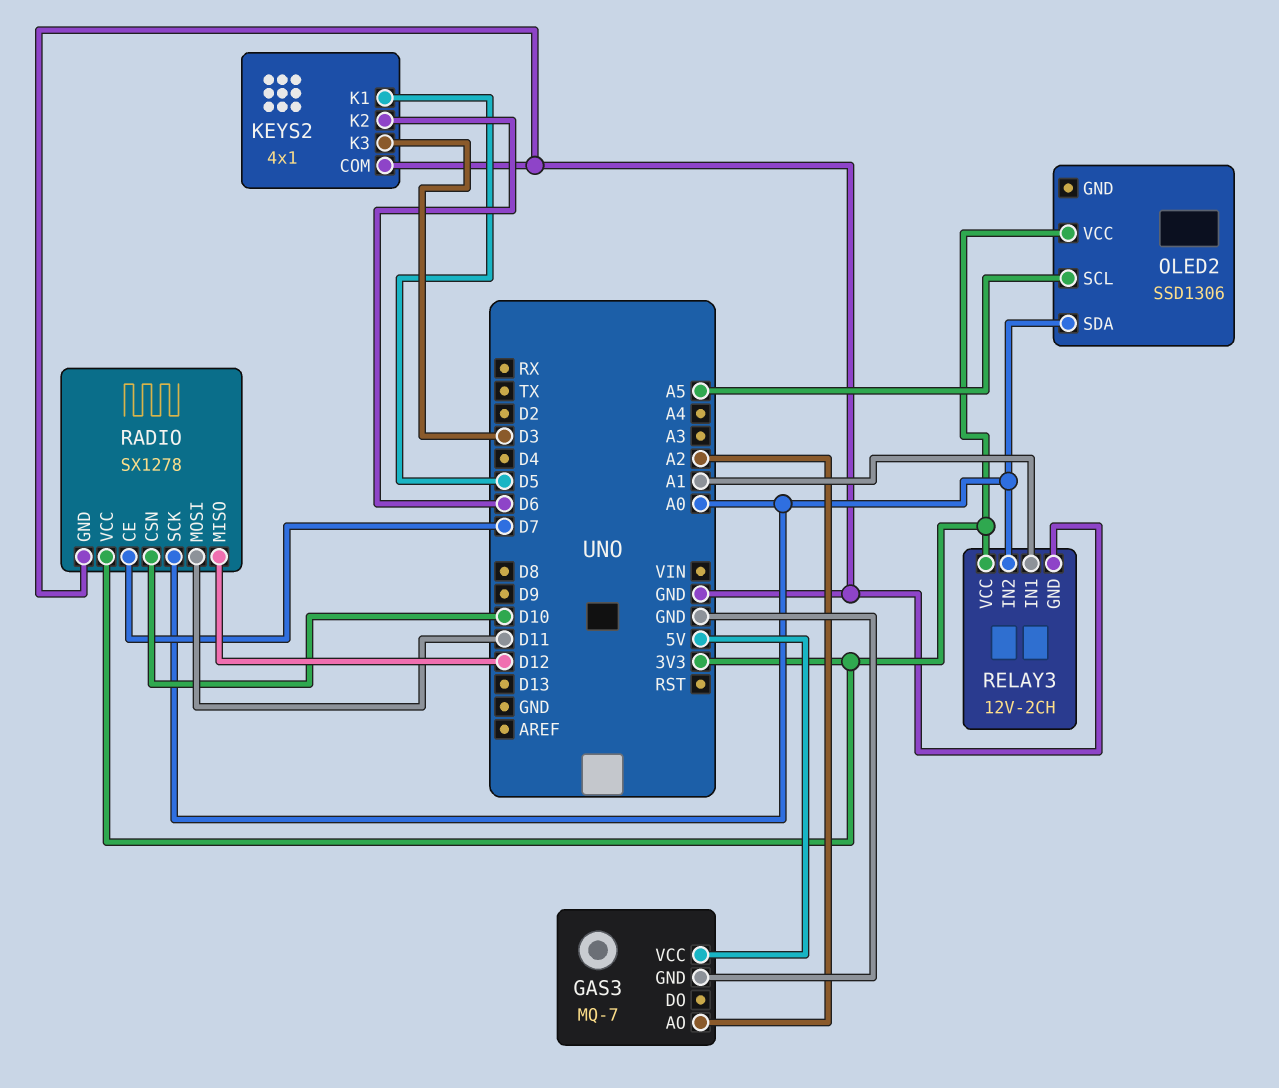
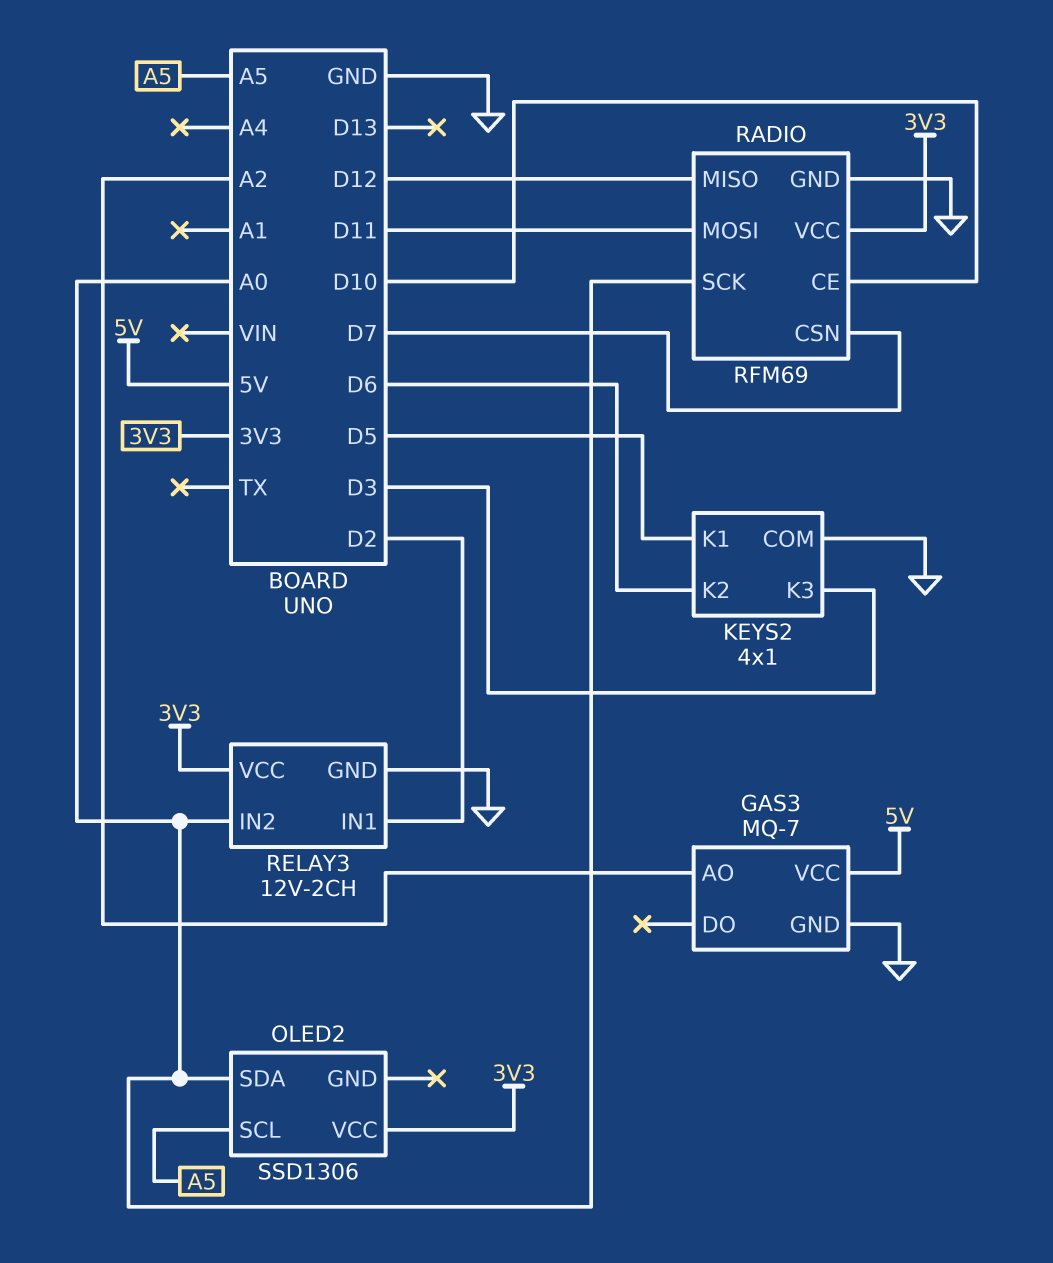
RADIO: SX1278 -> RFM69
RADIO pin CE: D7 -> D10
RADIO pin CSN: D10 -> D7
RELAY3 pin IN1: A1 -> D2

